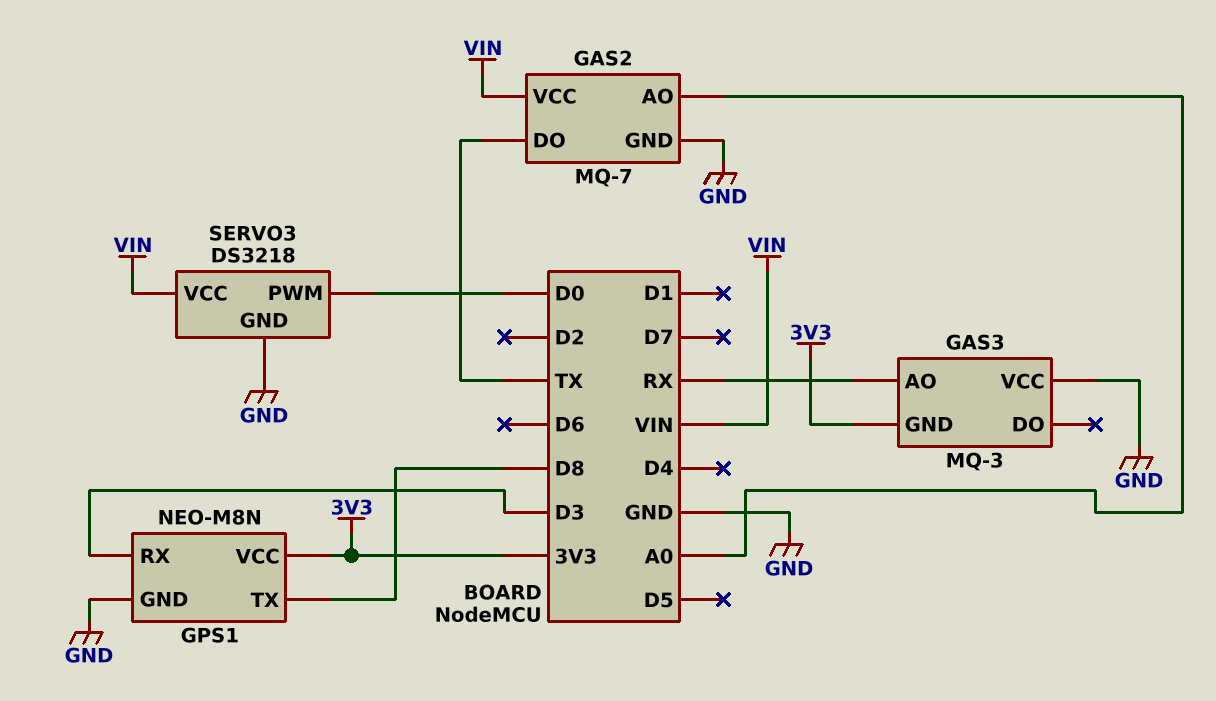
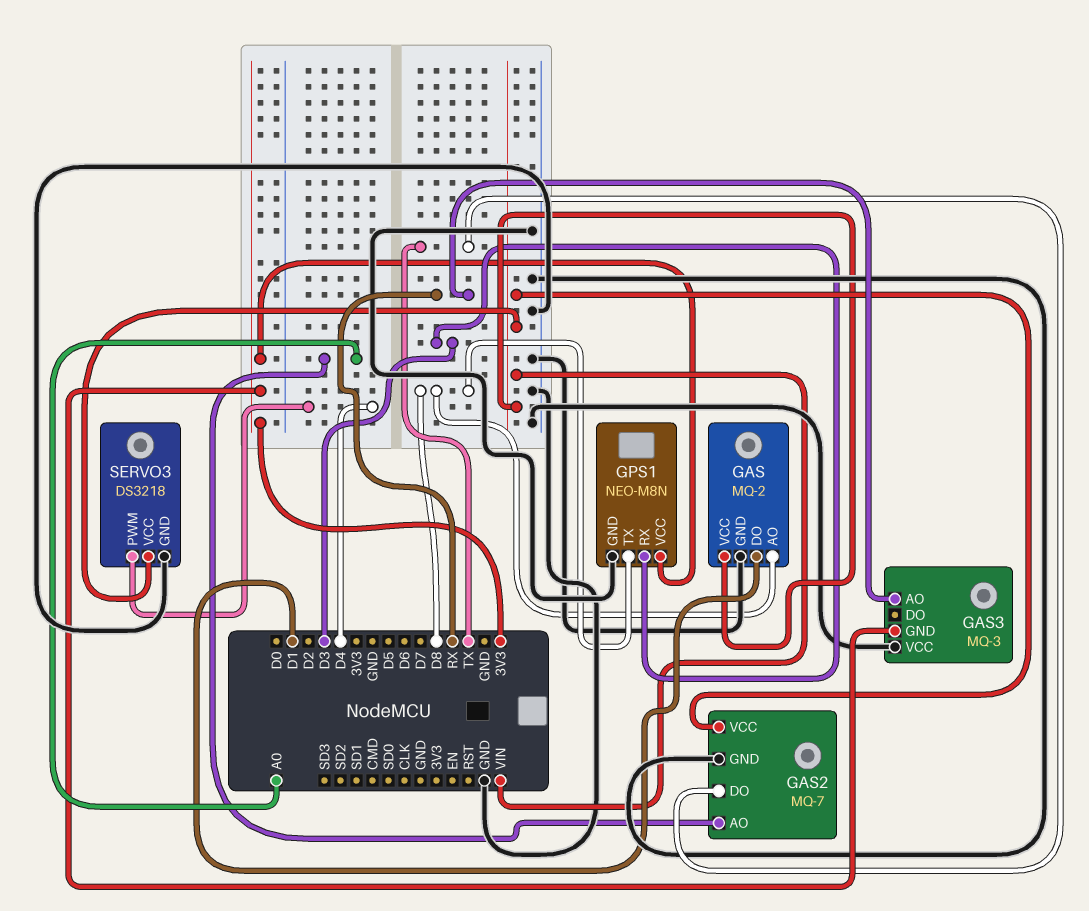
GAS: none -> MQ-2
GAS pin AO: none -> D8
GAS pin DO: none -> D1
GAS pin GND: none -> GND
GAS pin VCC: none -> VIN
SERVO3 pin PWM: D0 -> D4

